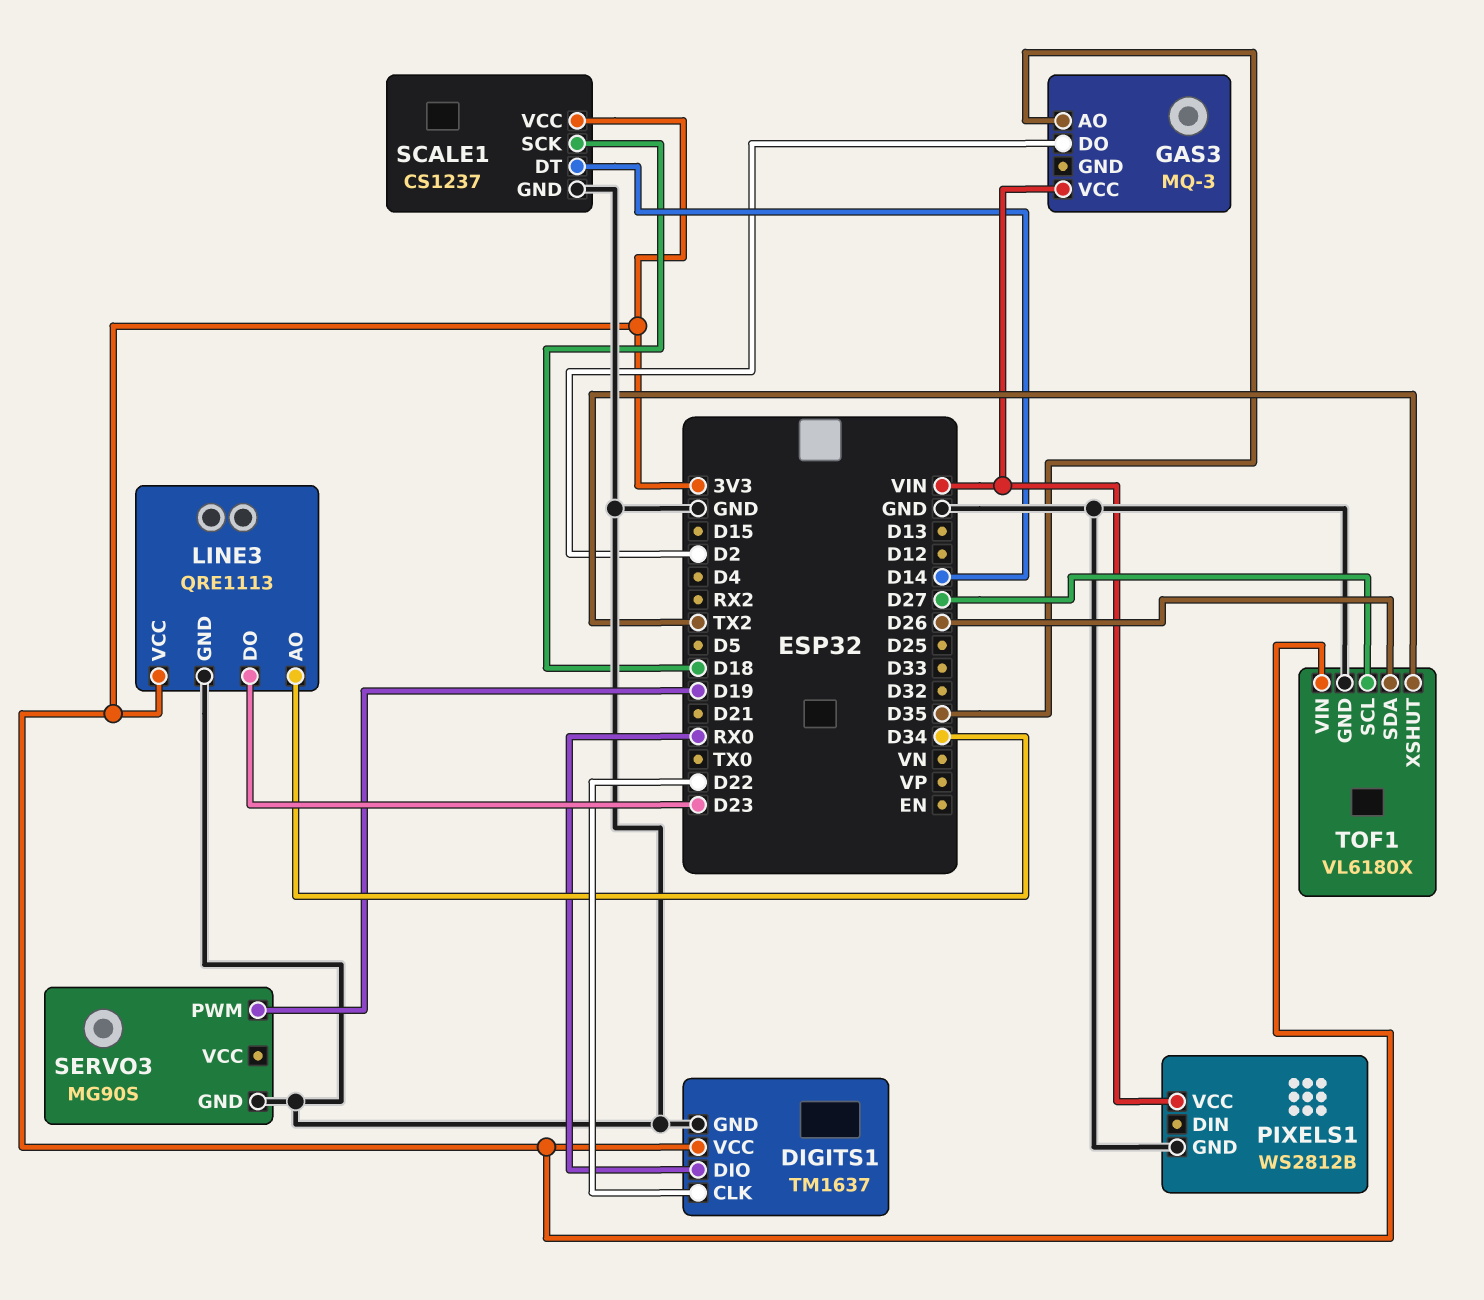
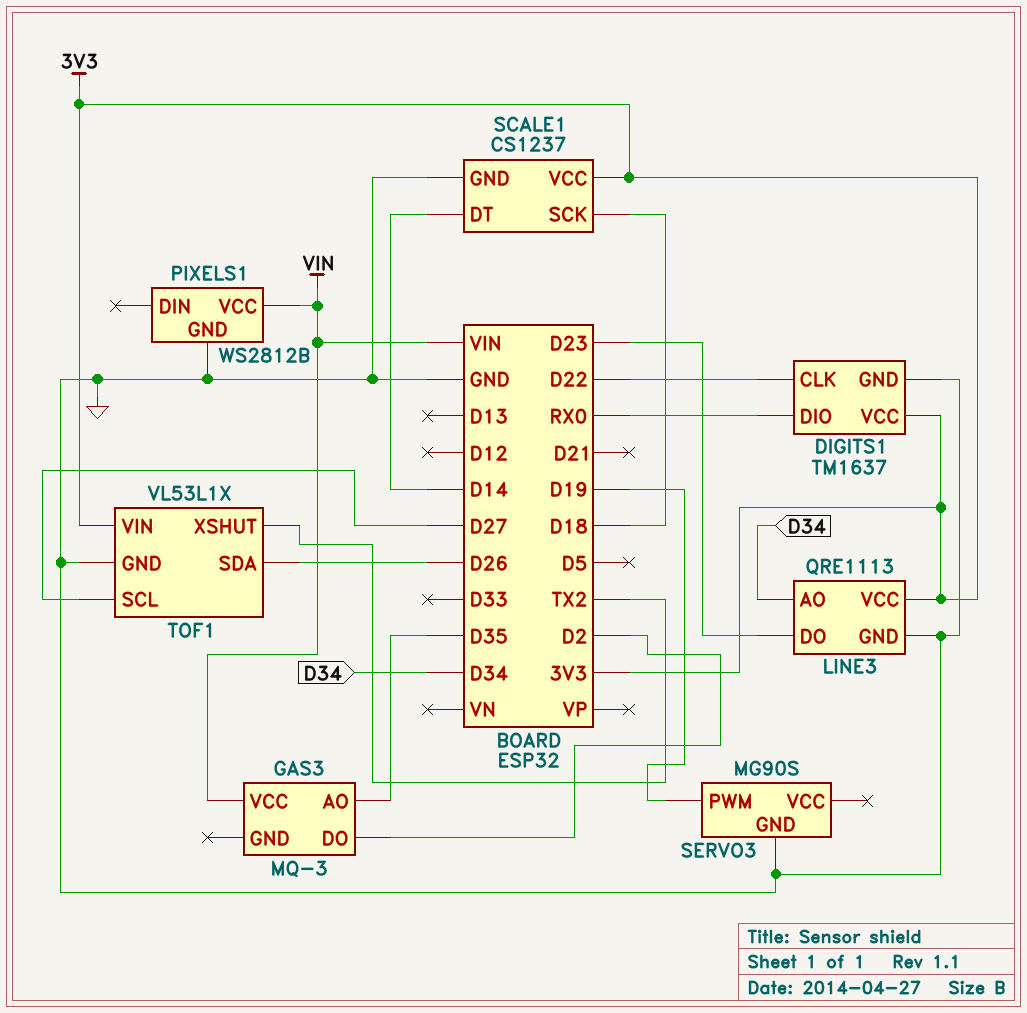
TOF1: VL6180X -> VL53L1X

